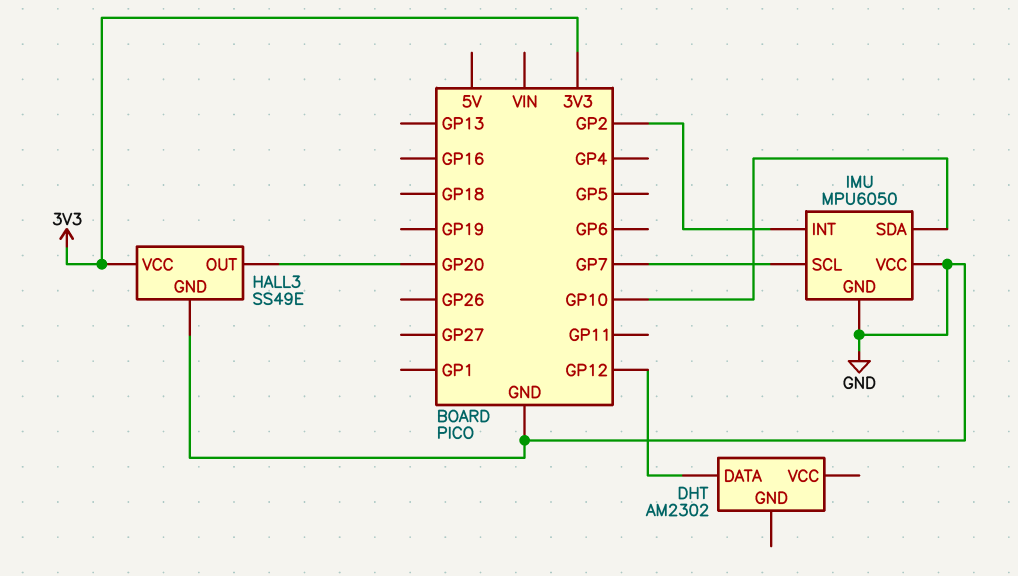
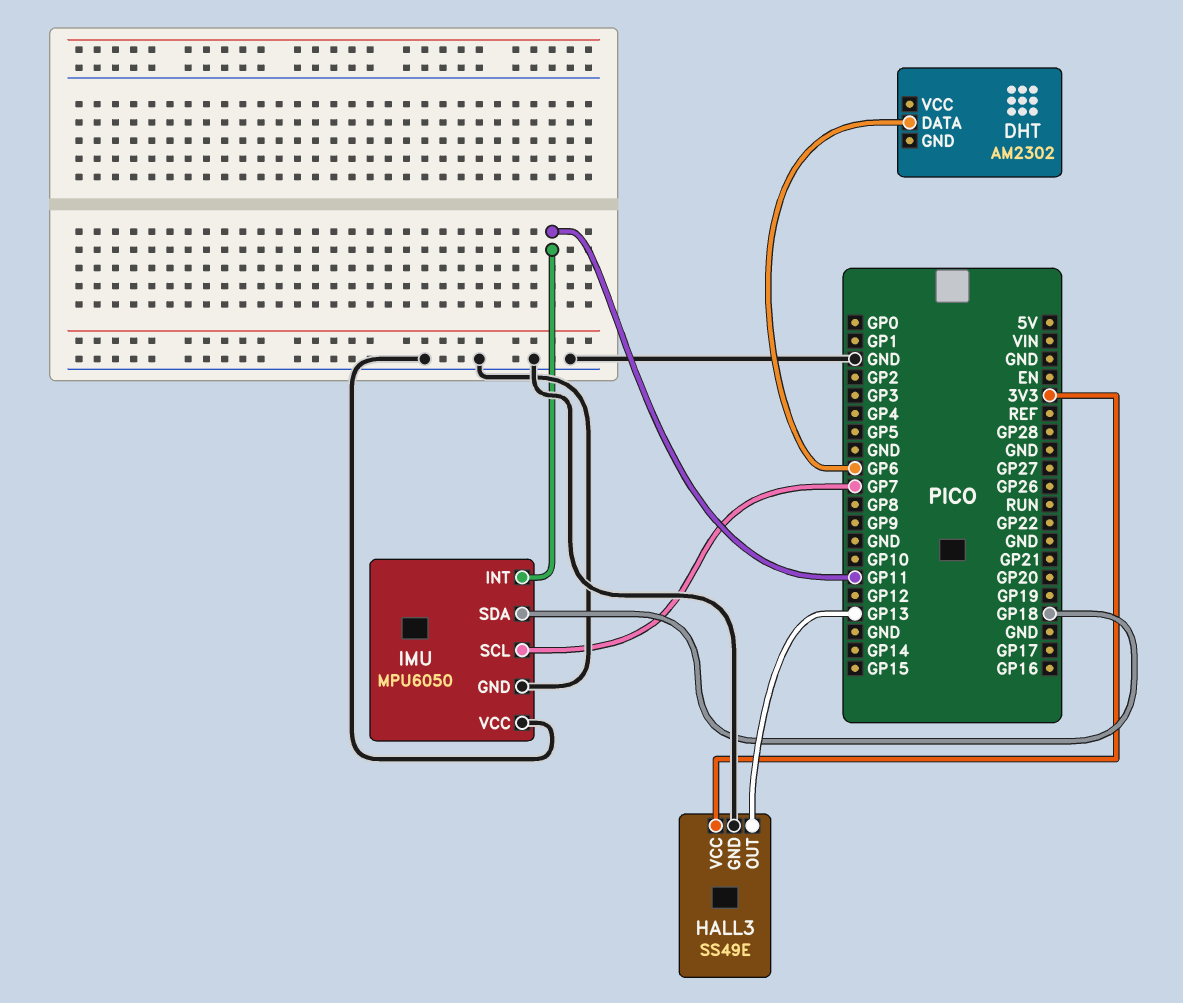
DHT pin DATA: GP12 -> GP6
HALL3 pin OUT: GP20 -> GP13
IMU pin INT: GP2 -> GP11
IMU pin SDA: GP10 -> GP18

